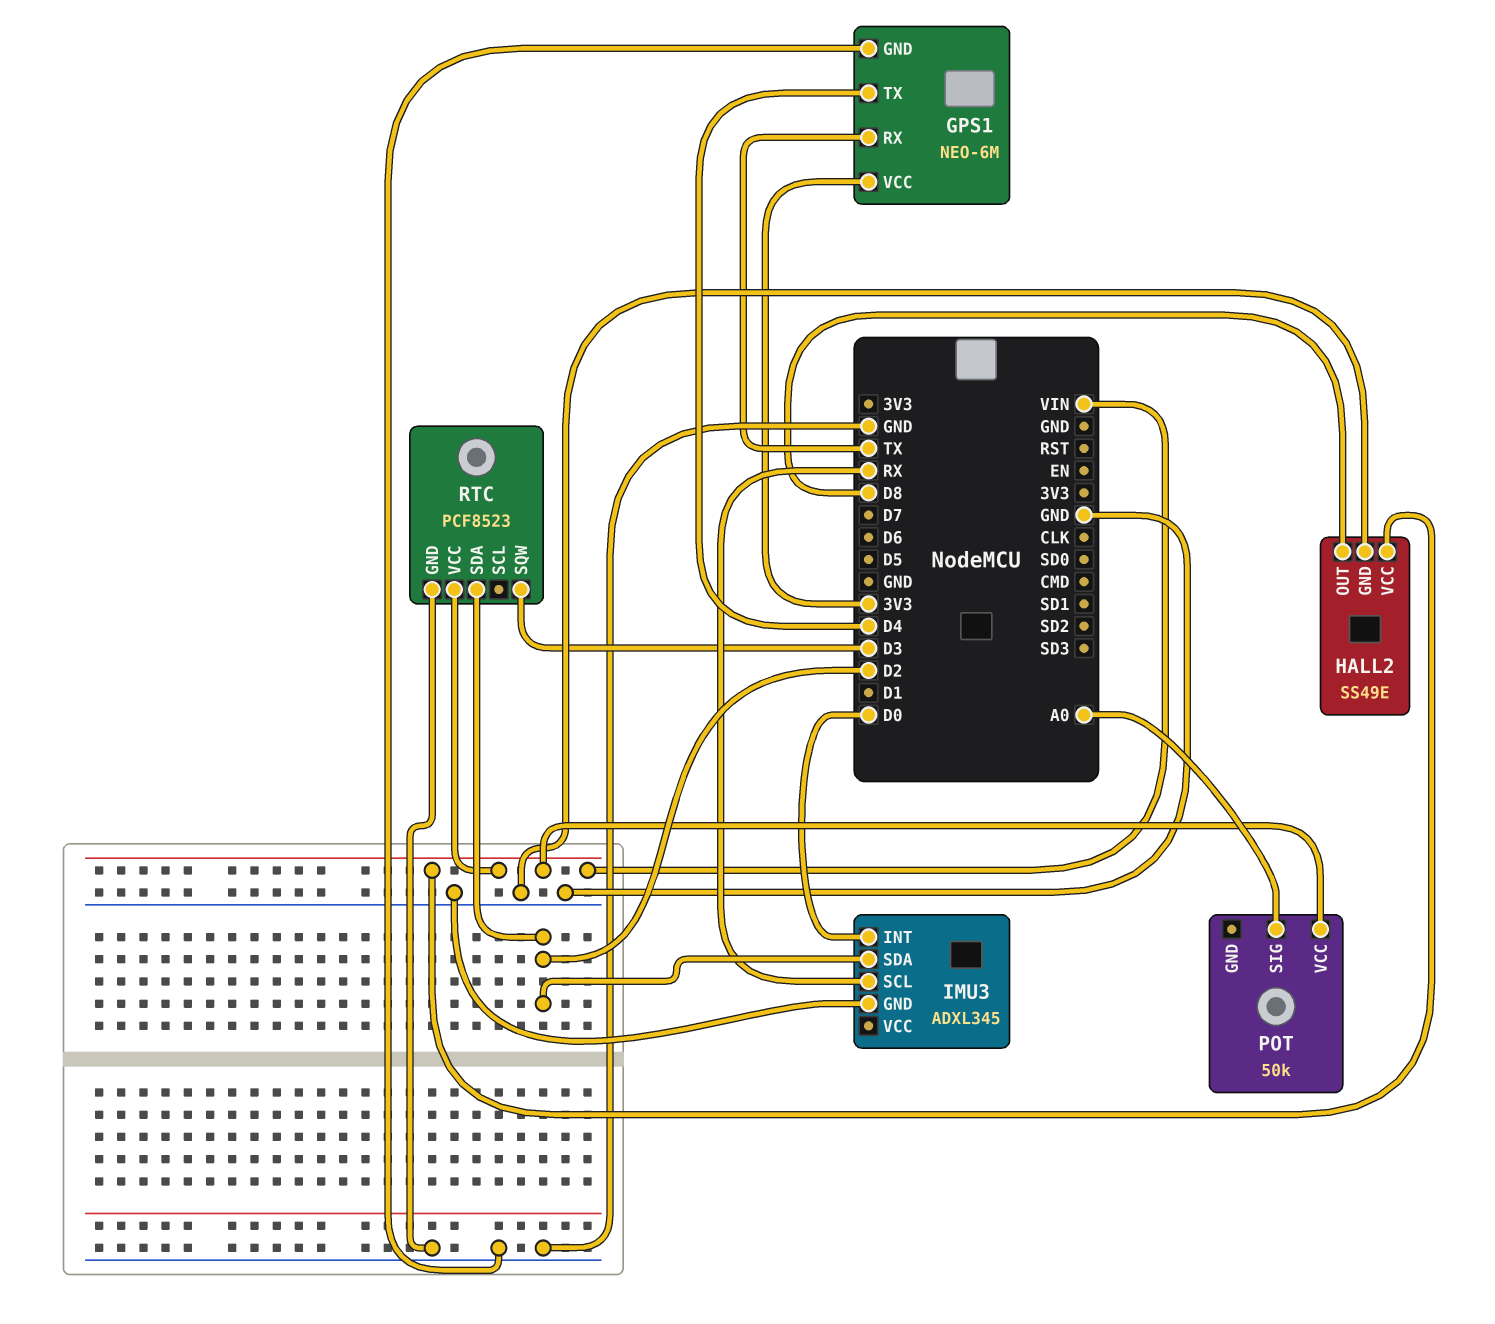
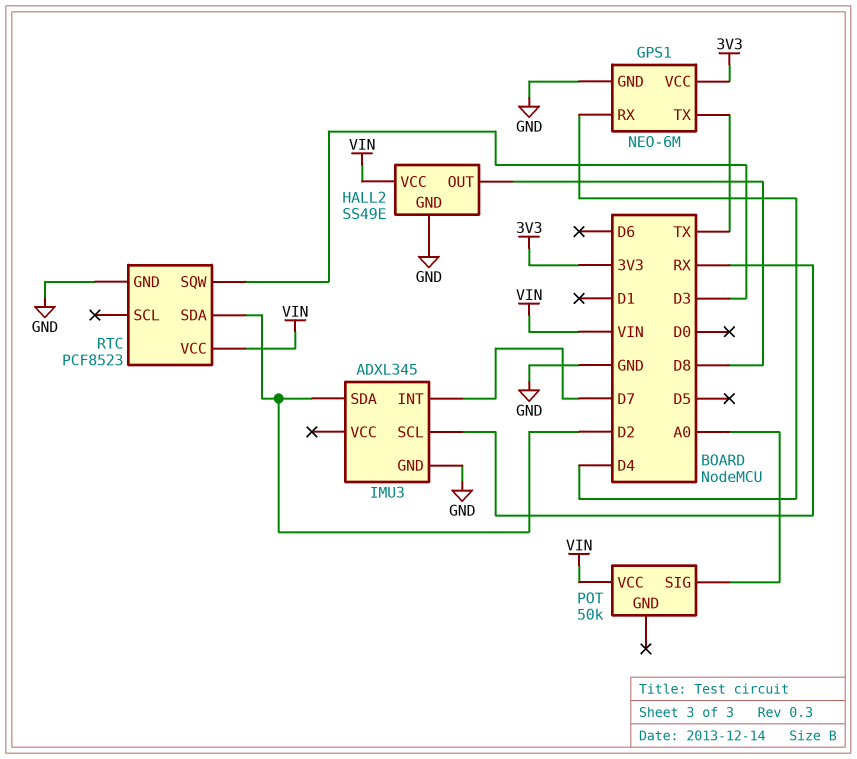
GPS1 pin RX: TX -> D4
GPS1 pin TX: D4 -> TX
IMU3 pin INT: D0 -> D7

